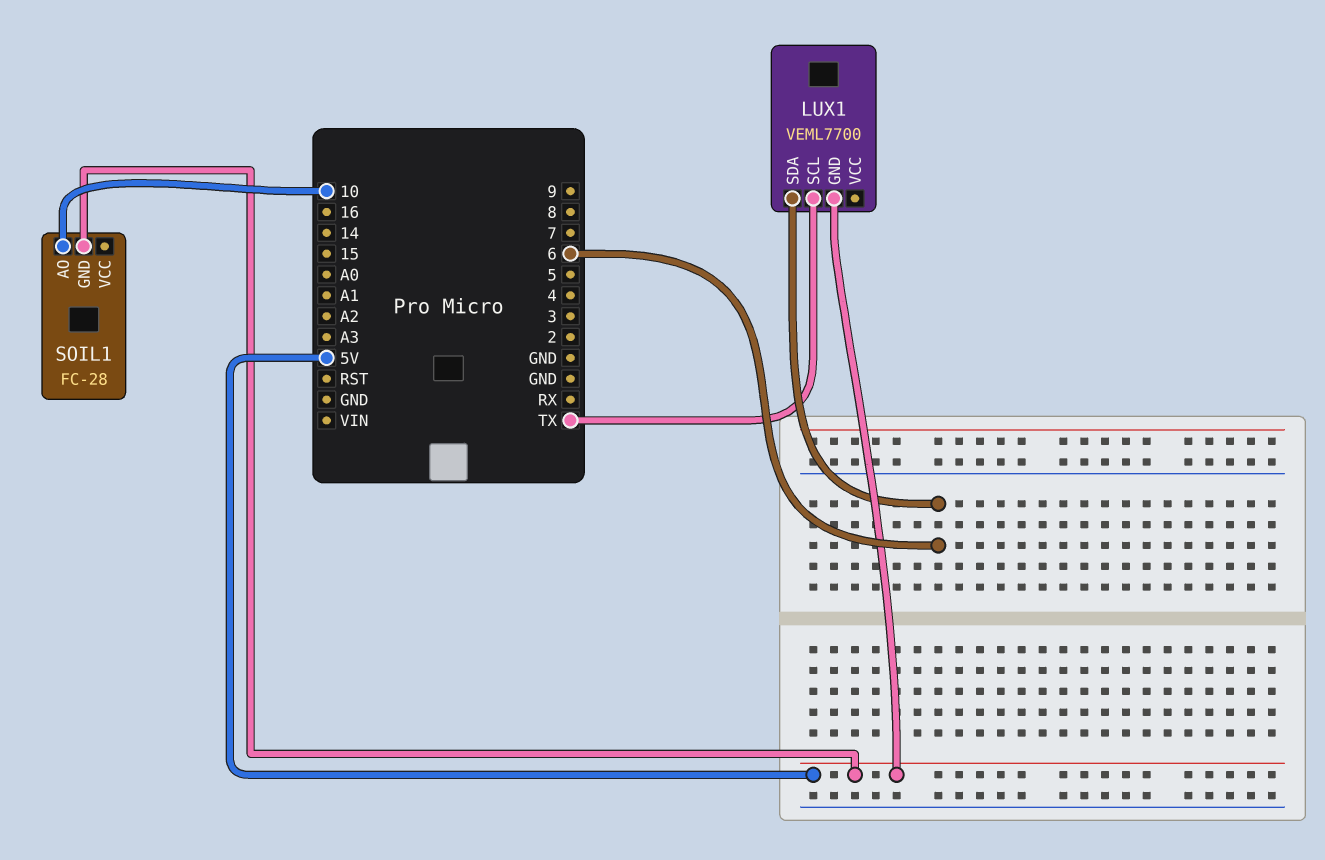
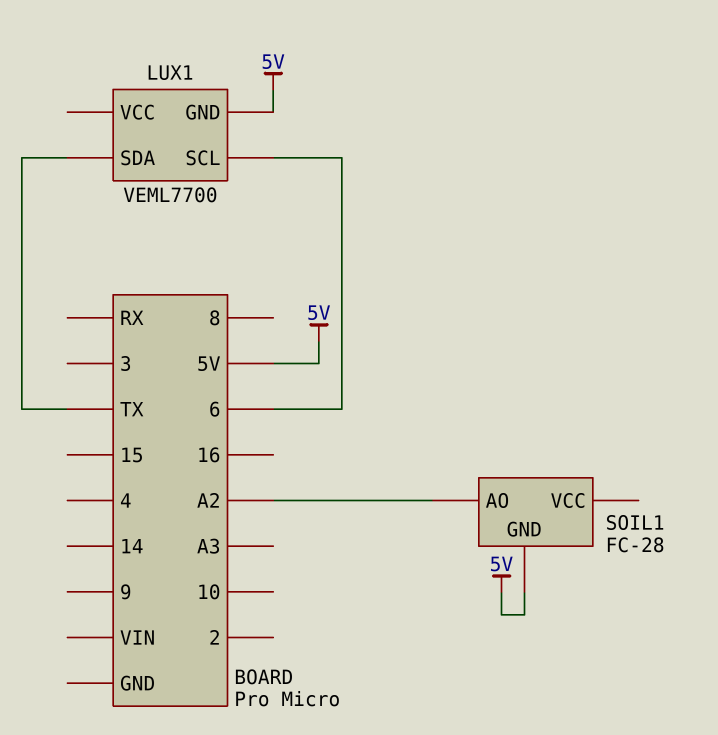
LUX1 pin SCL: TX -> 6
LUX1 pin SDA: 6 -> TX
SOIL1 pin AO: 10 -> A2

